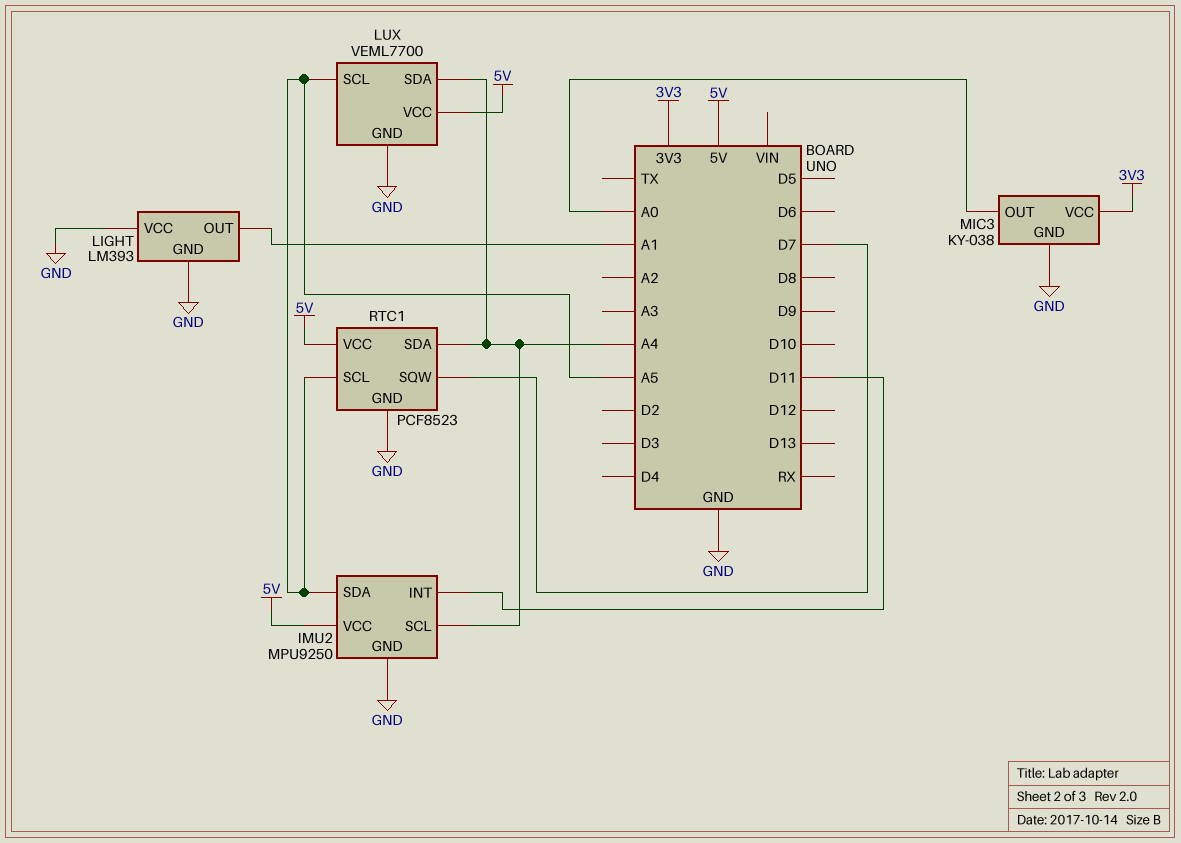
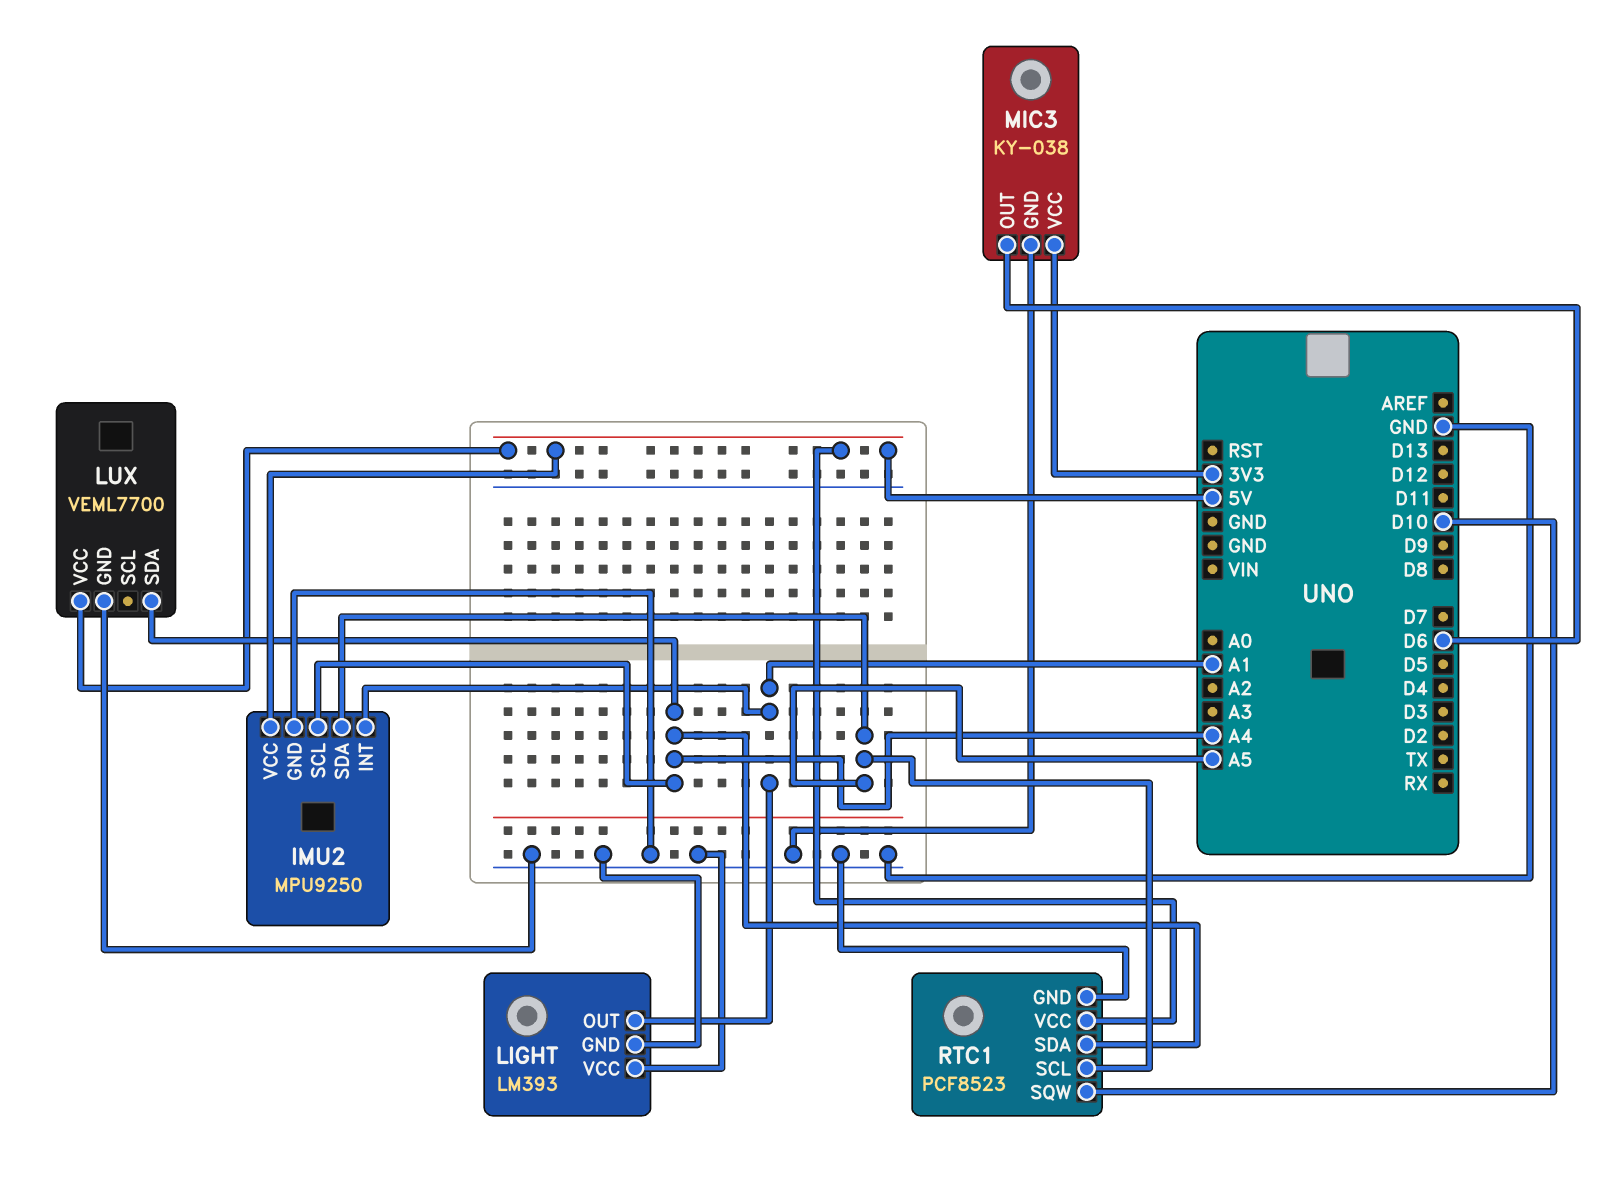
IMU2 pin INT: D11 -> A1
LUX pin SCL: A5 -> none
MIC3 pin OUT: A0 -> D6
RTC1 pin SQW: D7 -> D10

